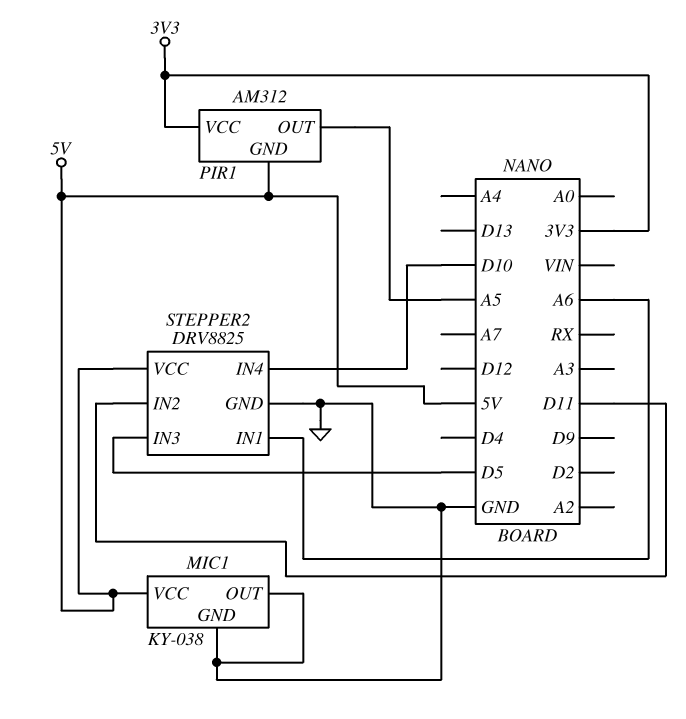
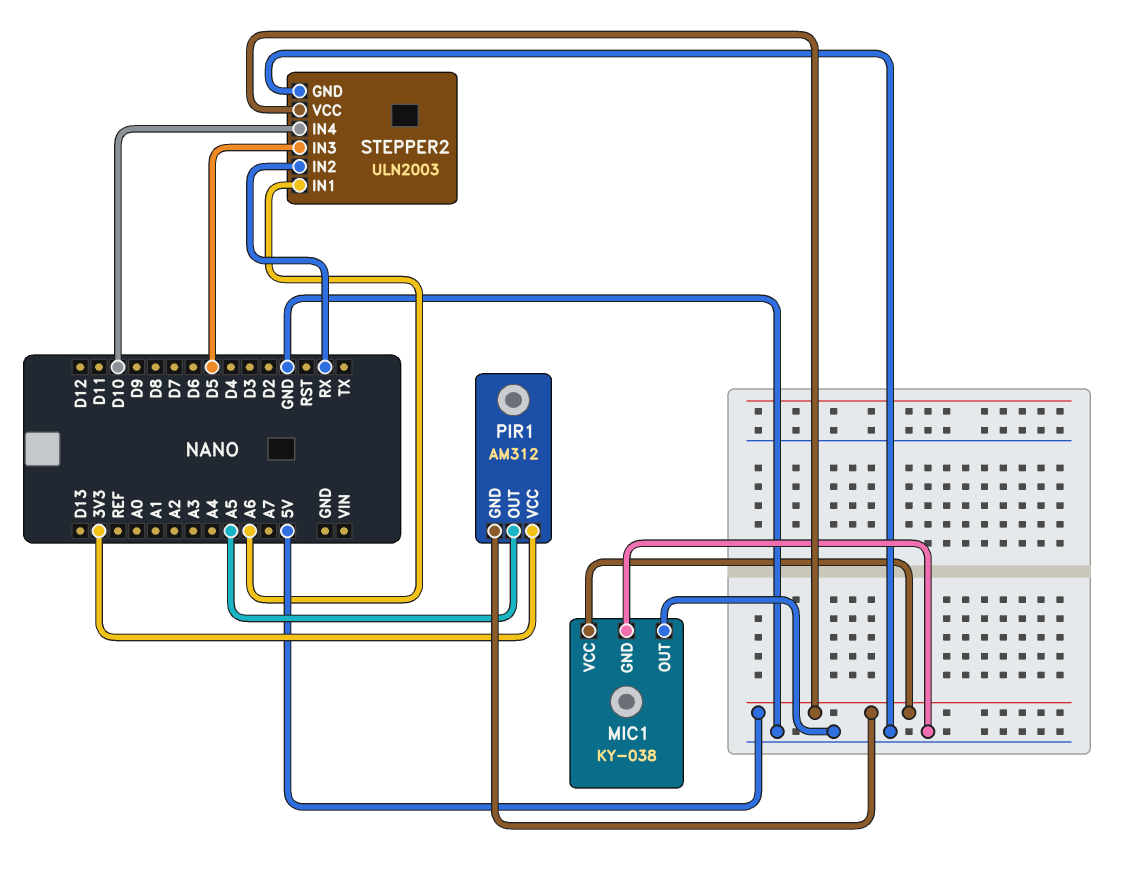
STEPPER2: DRV8825 -> ULN2003
STEPPER2 pin IN2: D11 -> RX

